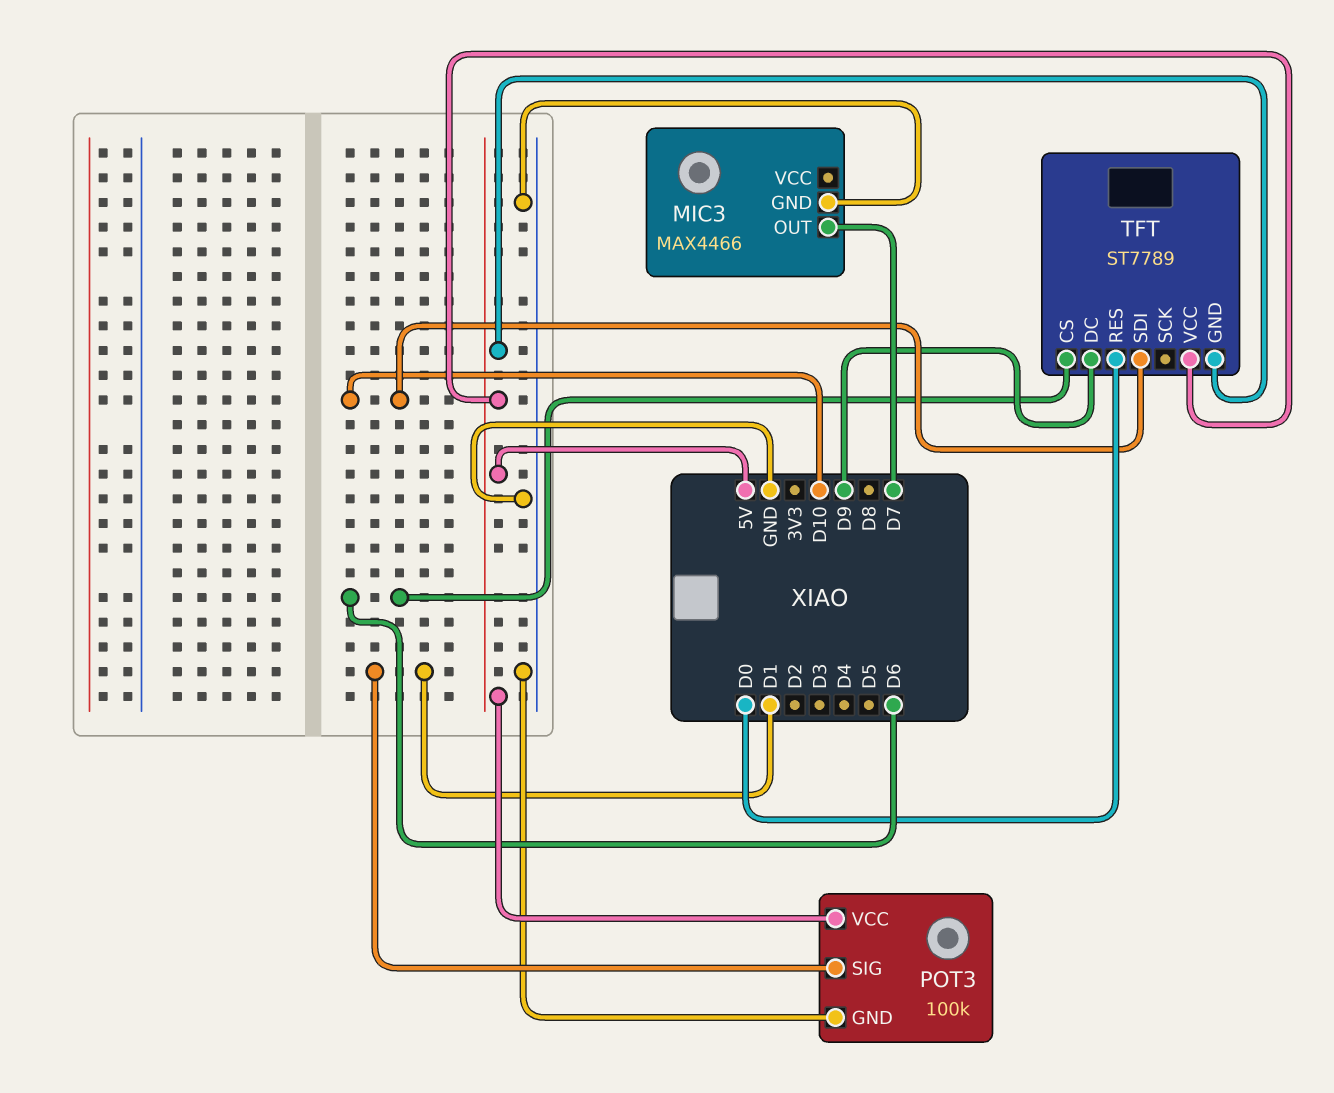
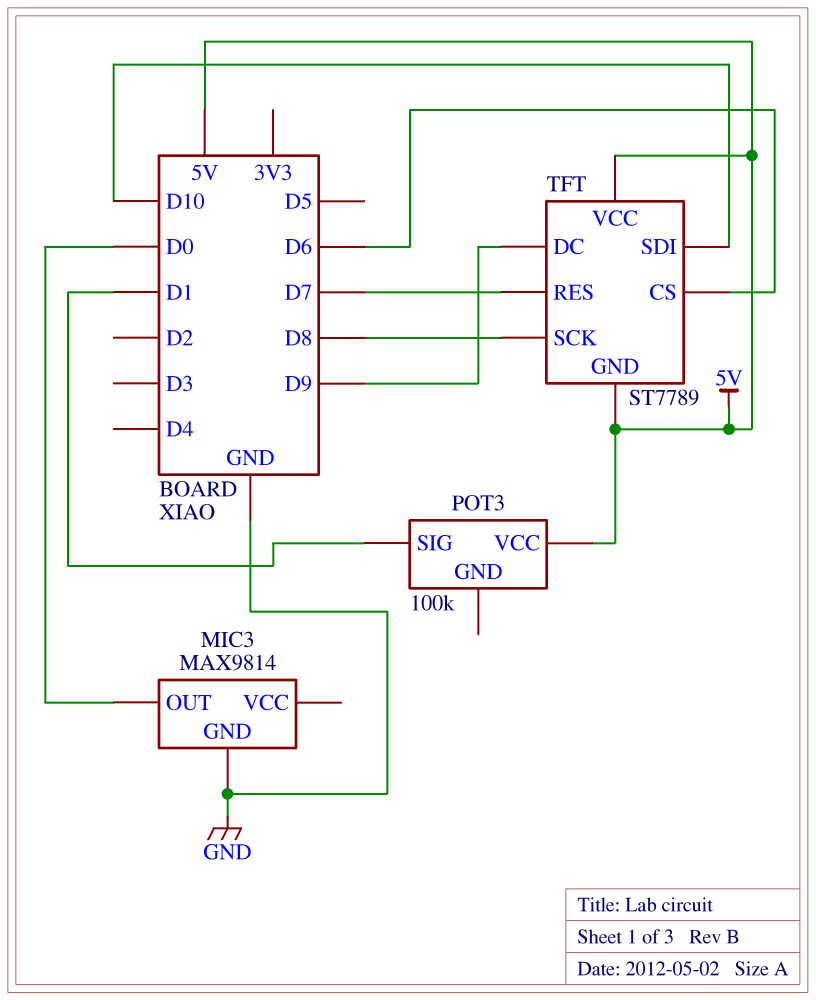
MIC3: MAX4466 -> MAX9814
MIC3 pin OUT: D7 -> D0
POT3 pin GND: GND -> none
TFT pin RES: D0 -> D7
TFT pin SCK: none -> D8

